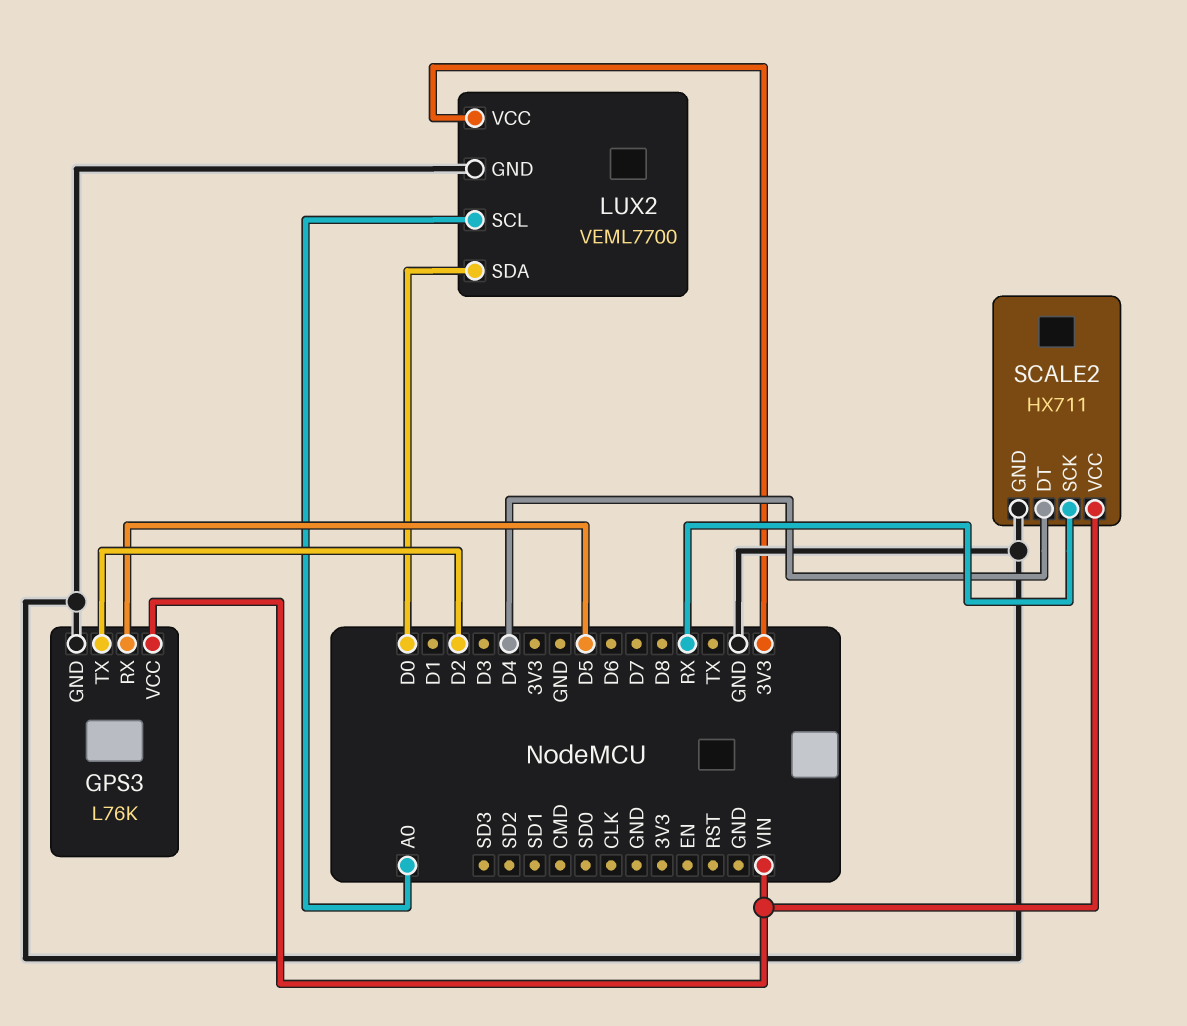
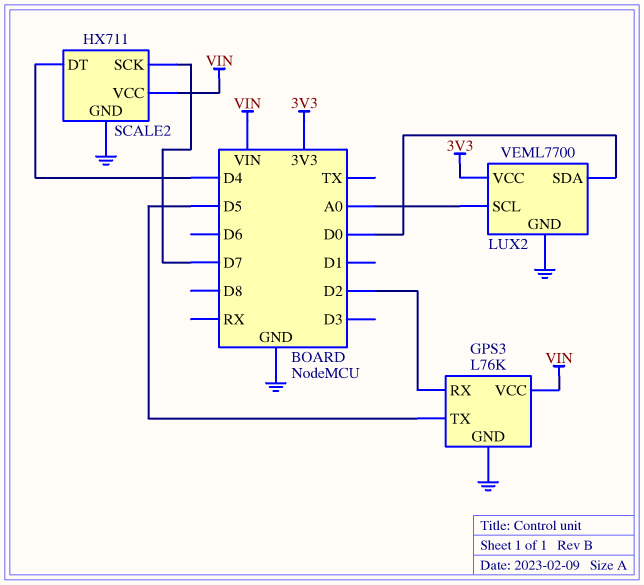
GPS3 pin RX: D5 -> D2
GPS3 pin TX: D2 -> D5
SCALE2 pin SCK: RX -> D7

